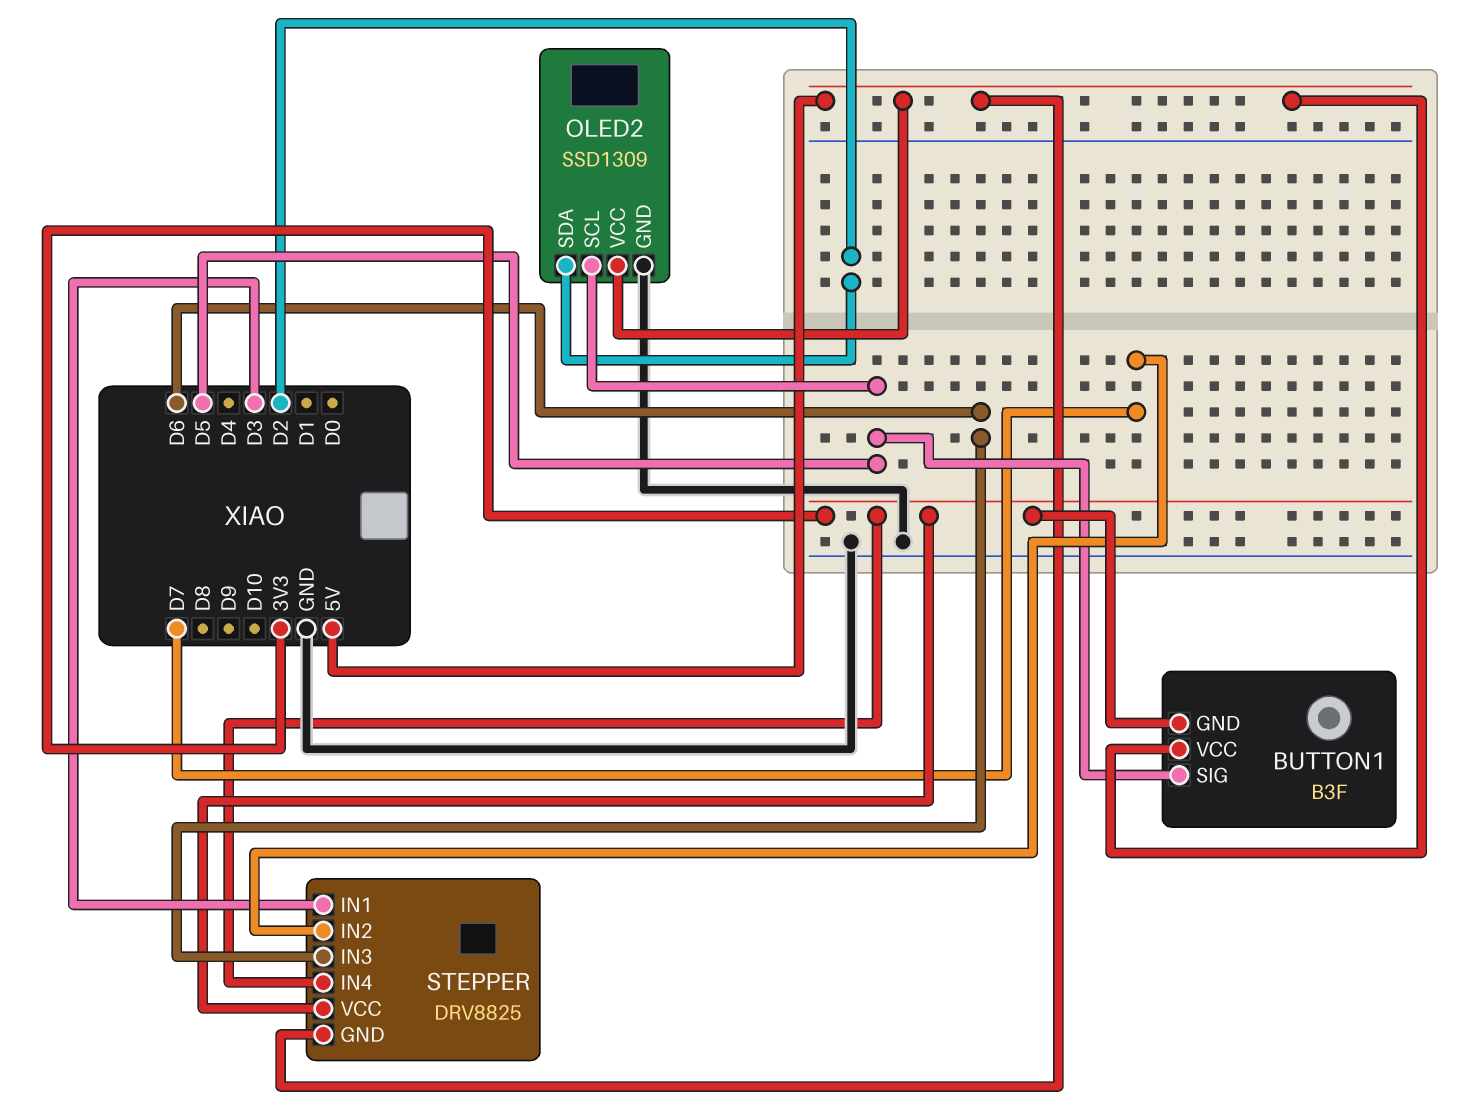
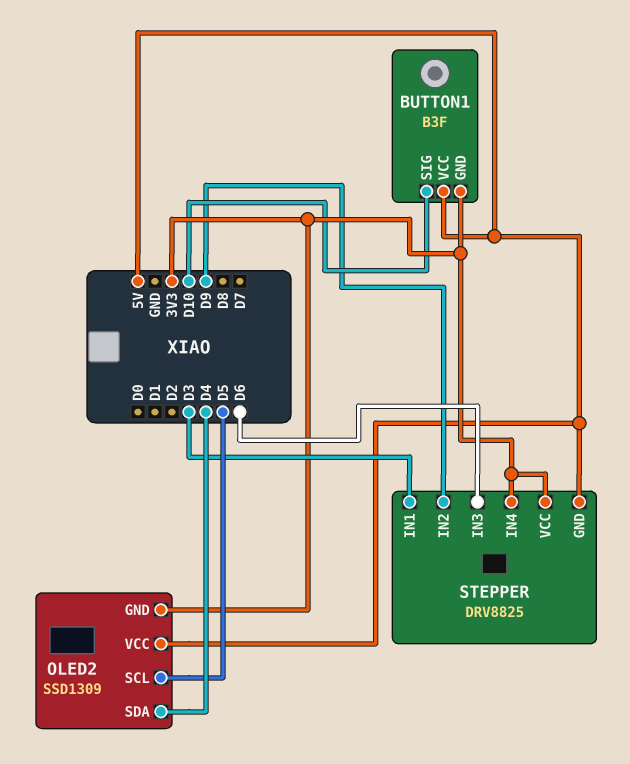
BUTTON1 pin SIG: D5 -> D10
OLED2 pin GND: GND -> 3V3
OLED2 pin SDA: D2 -> D4
STEPPER pin IN2: D7 -> D9

